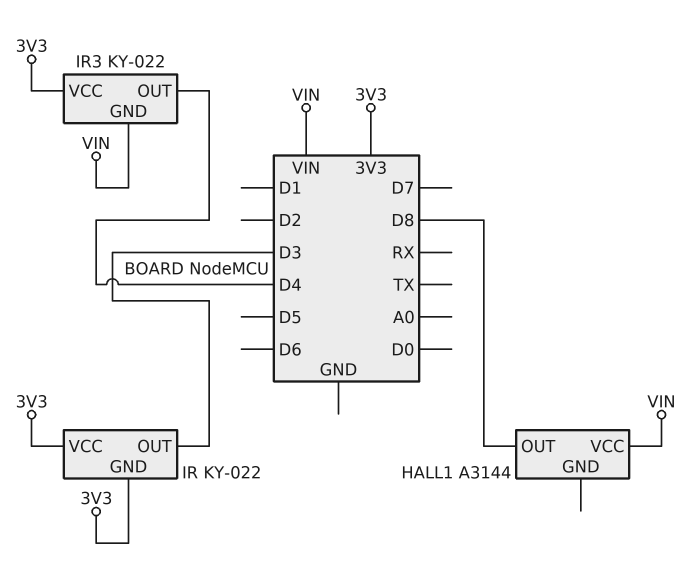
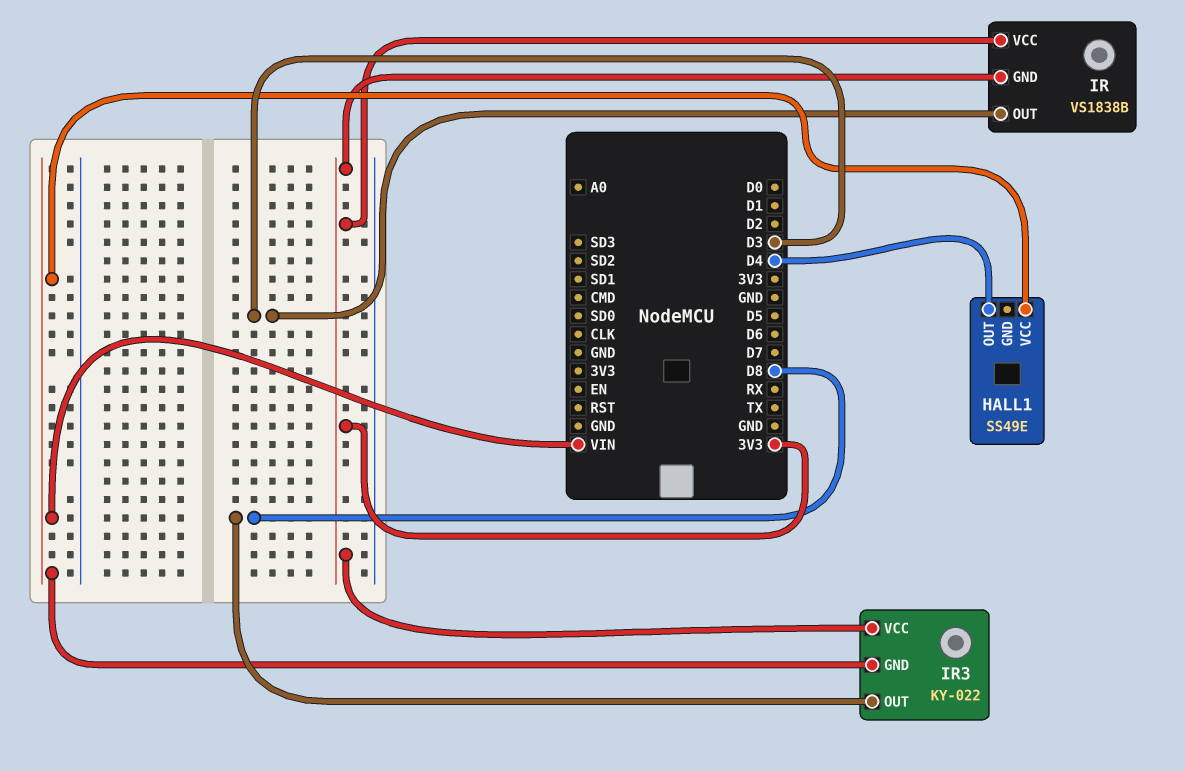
HALL1: A3144 -> SS49E
HALL1 pin OUT: D8 -> D4
IR: KY-022 -> VS1838B
IR3 pin OUT: D4 -> D8

